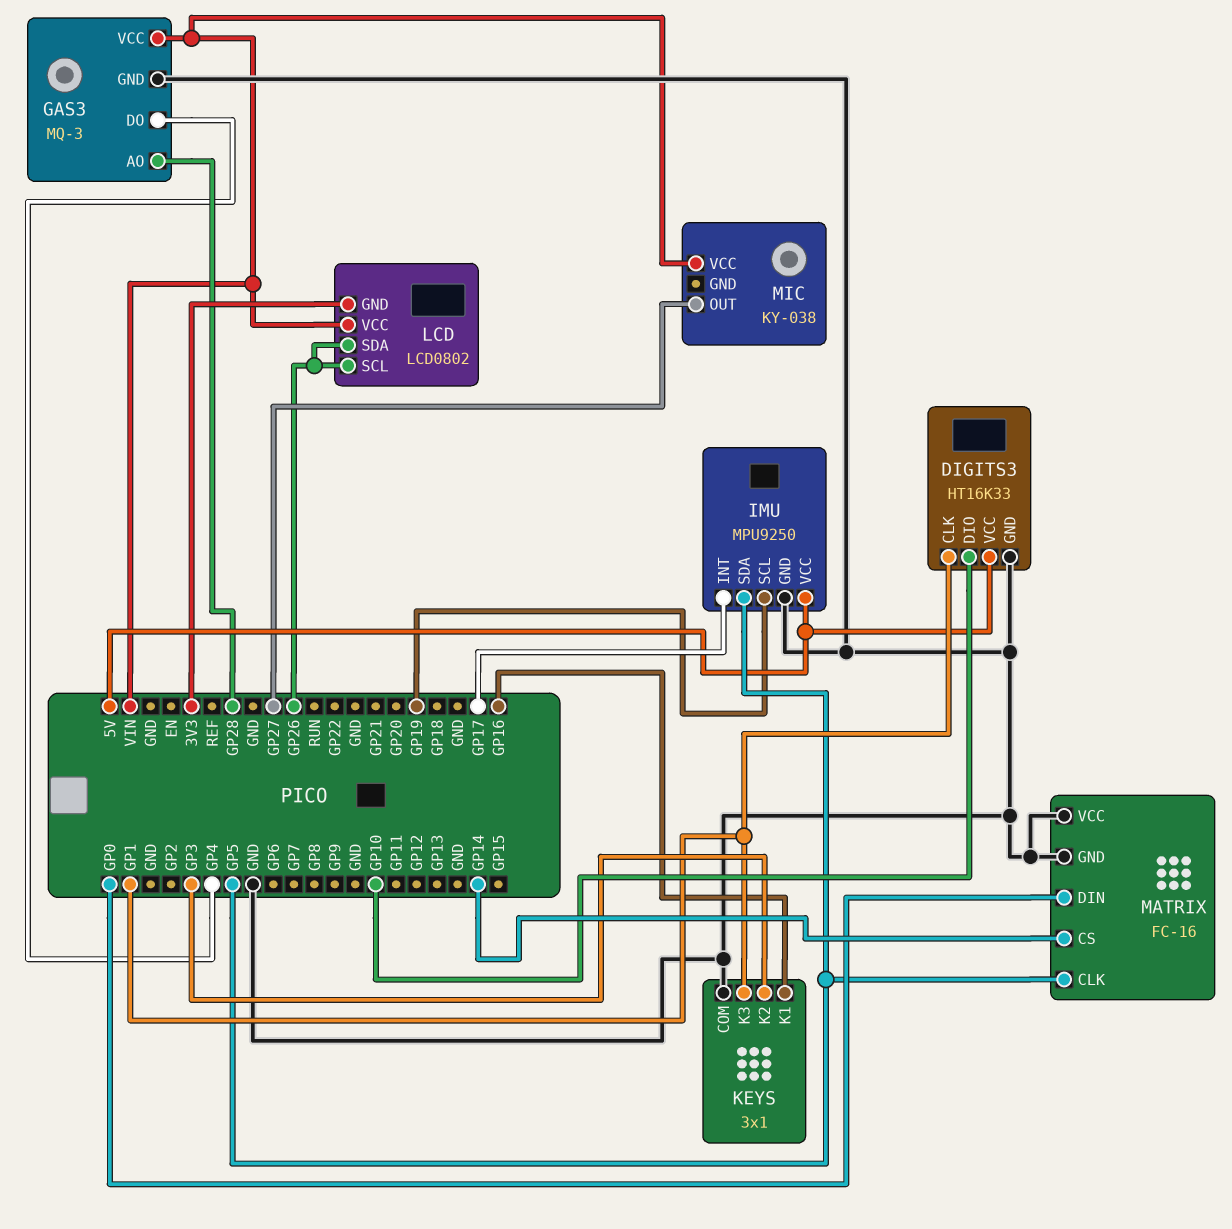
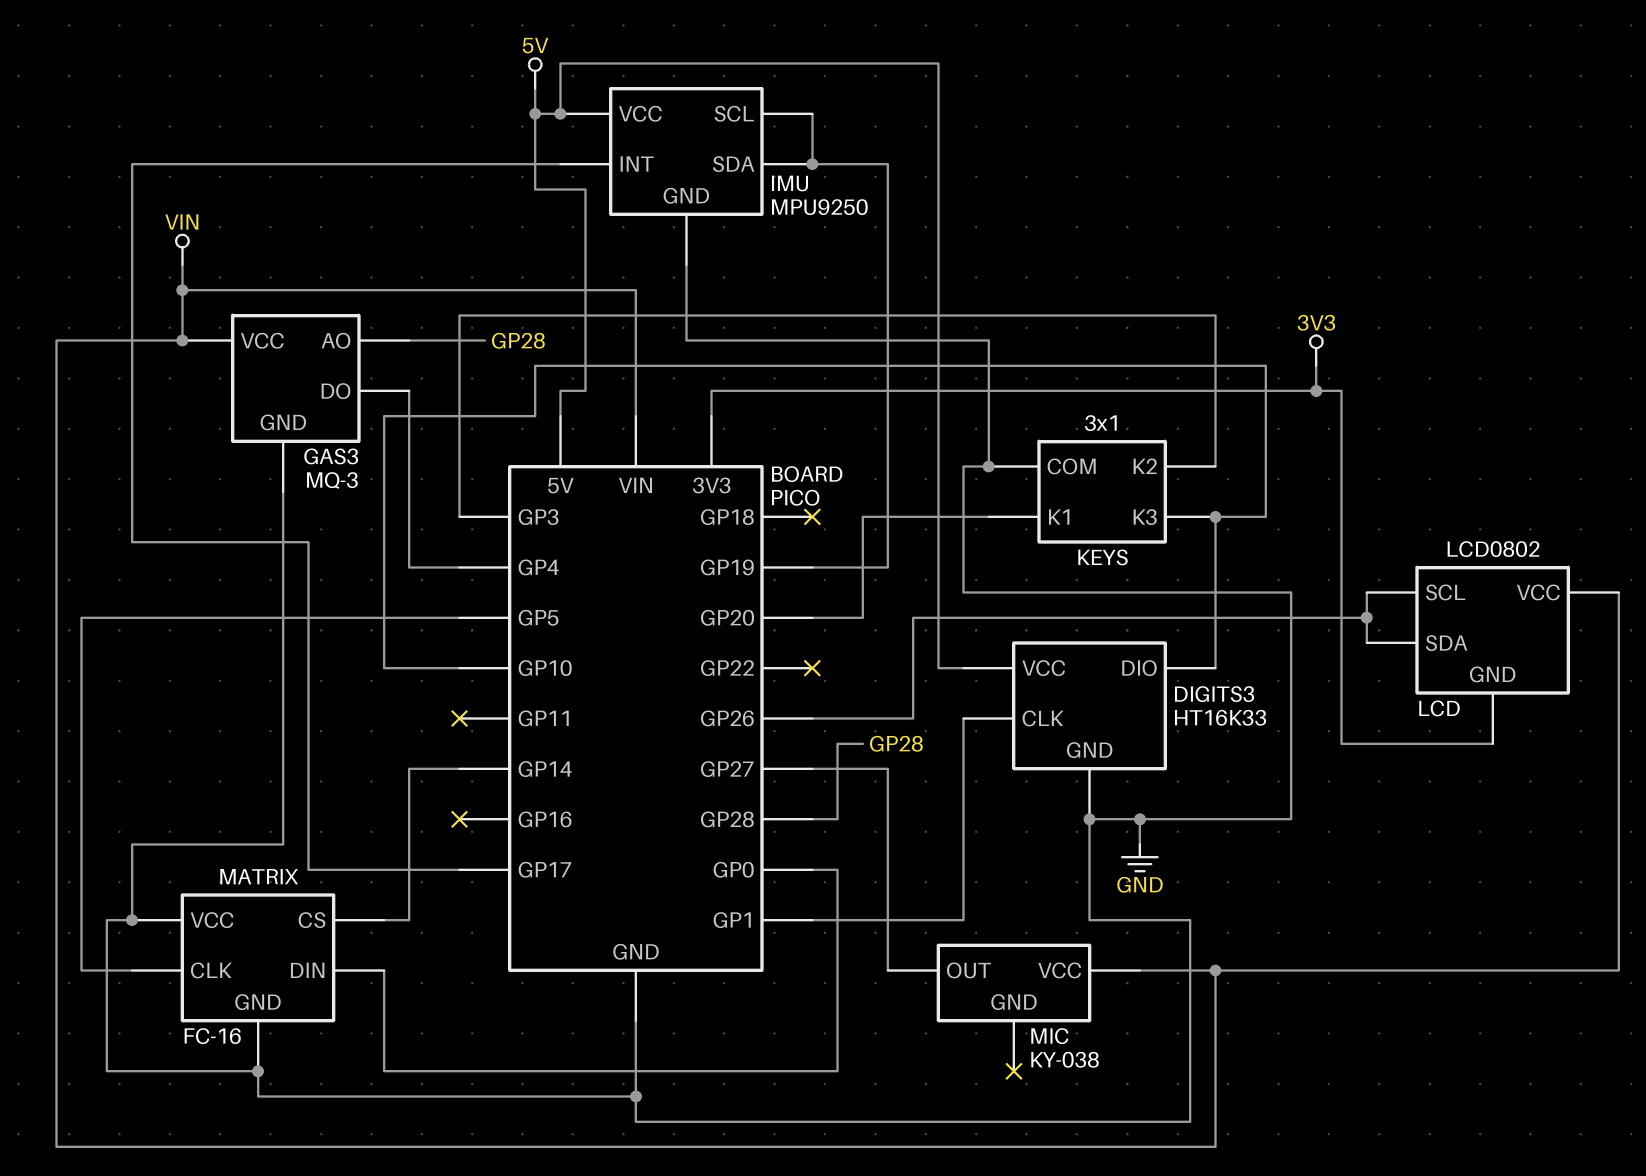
IMU pin SDA: GP5 -> GP19
KEYS pin K1: GP16 -> GP20
KEYS pin K3: GP1 -> GP10

